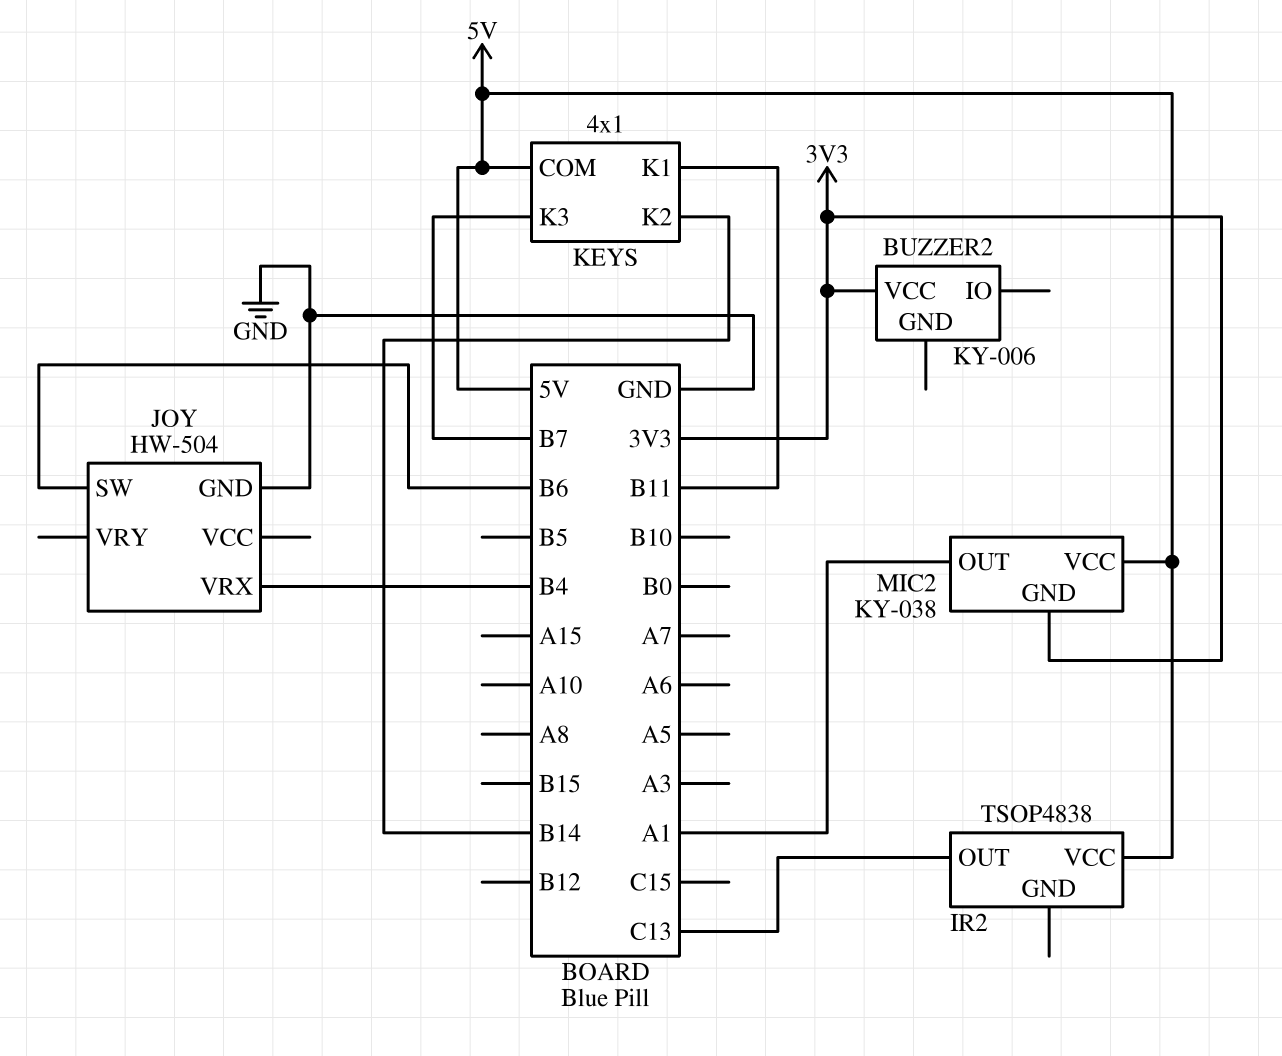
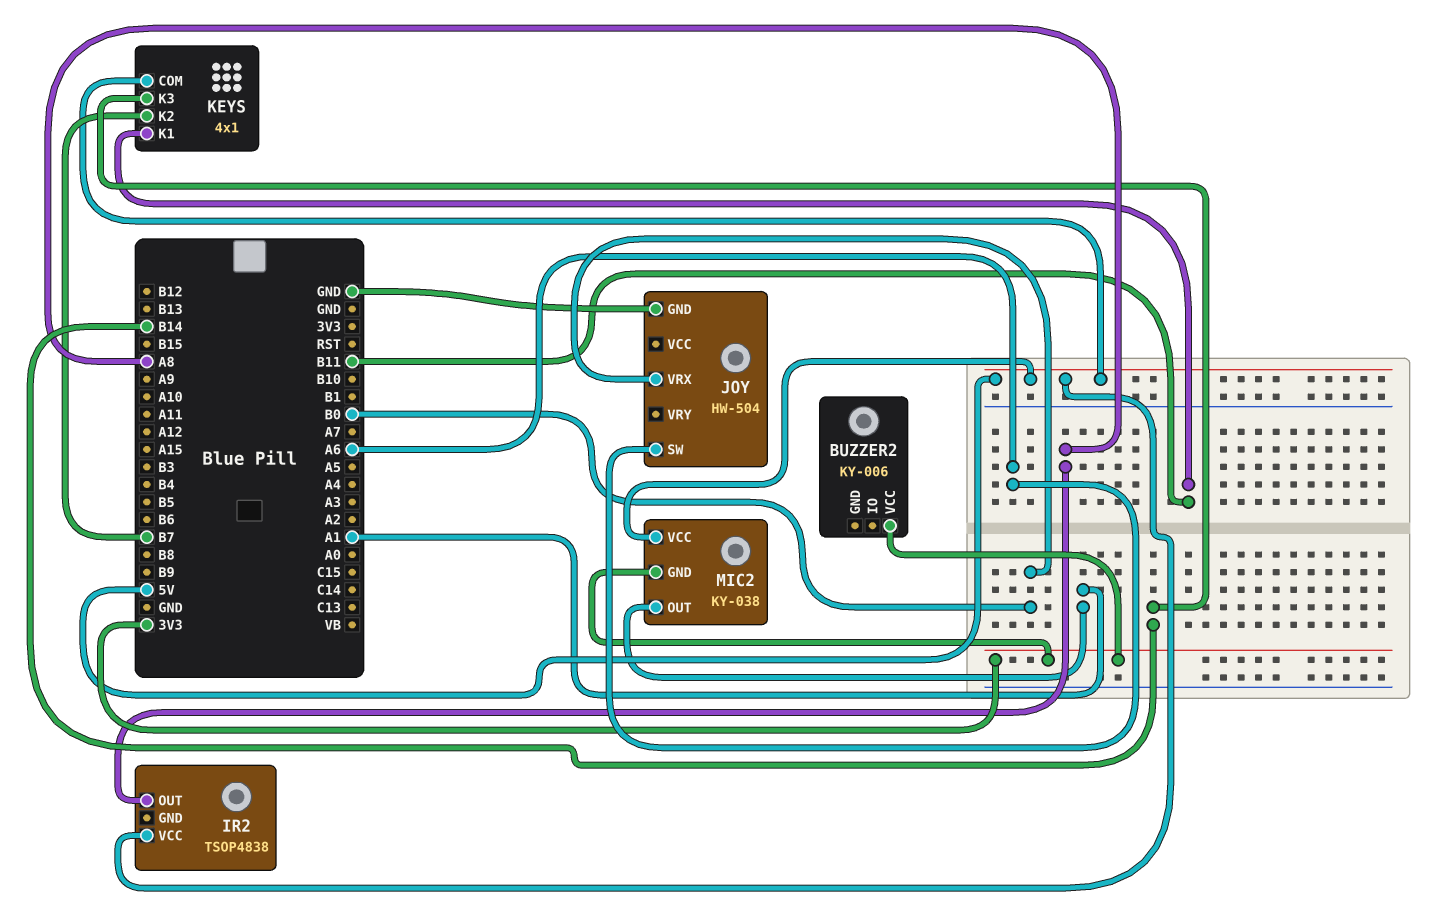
IR2 pin OUT: C13 -> A8
JOY pin SW: B6 -> A6
JOY pin VRX: B4 -> B0
KEYS pin K2: B14 -> B7
KEYS pin K3: B7 -> B14

